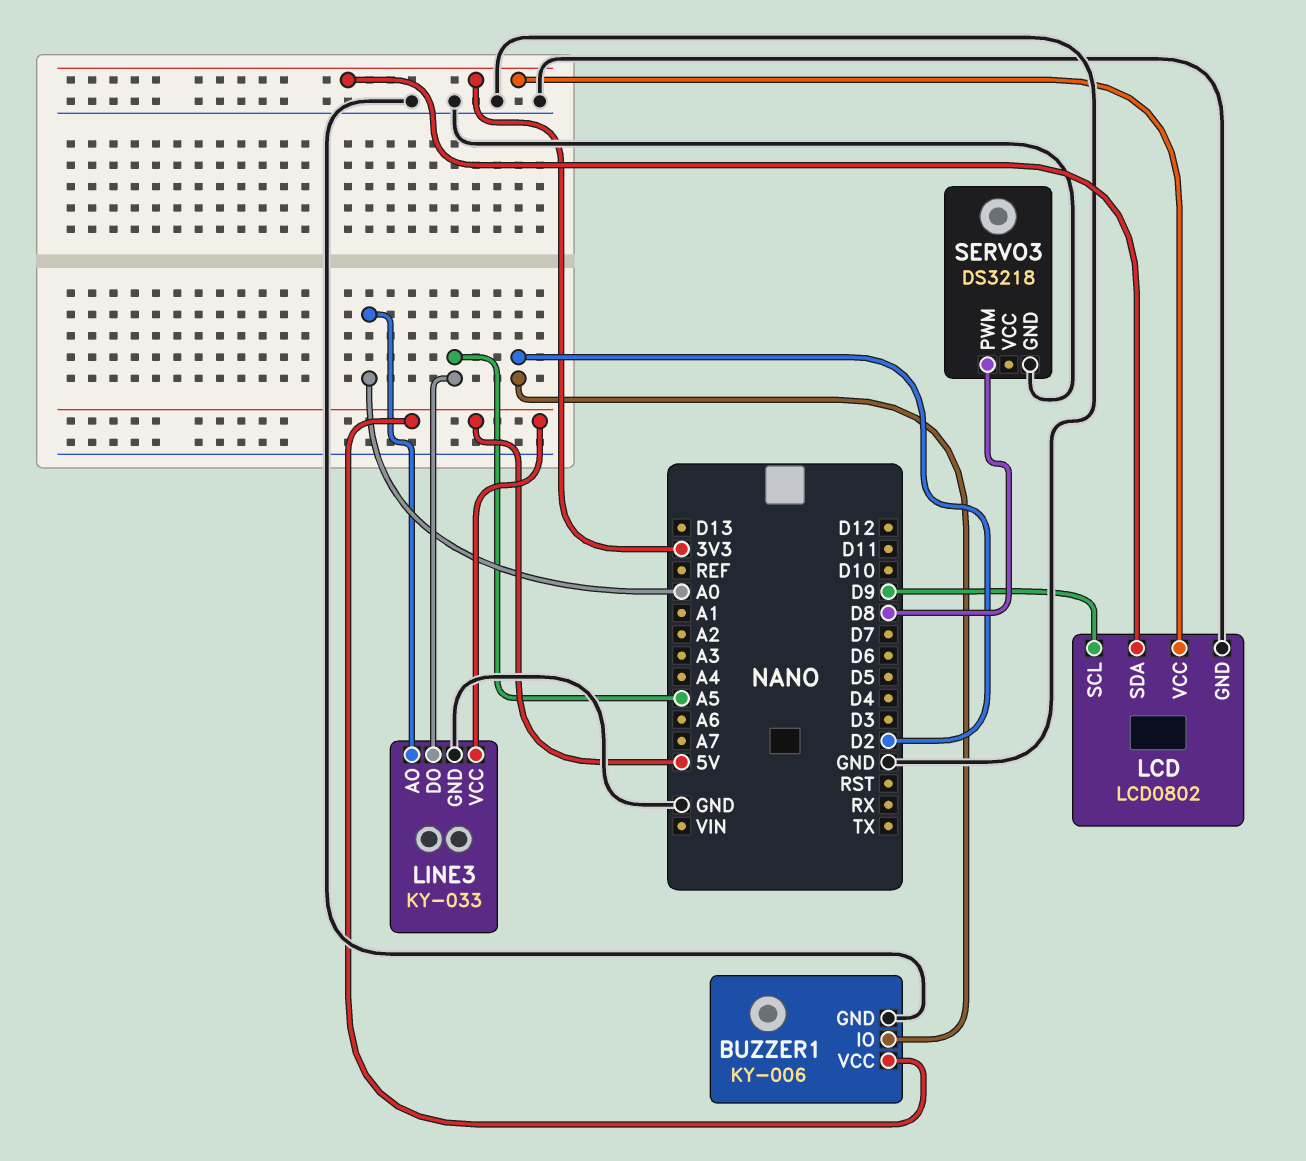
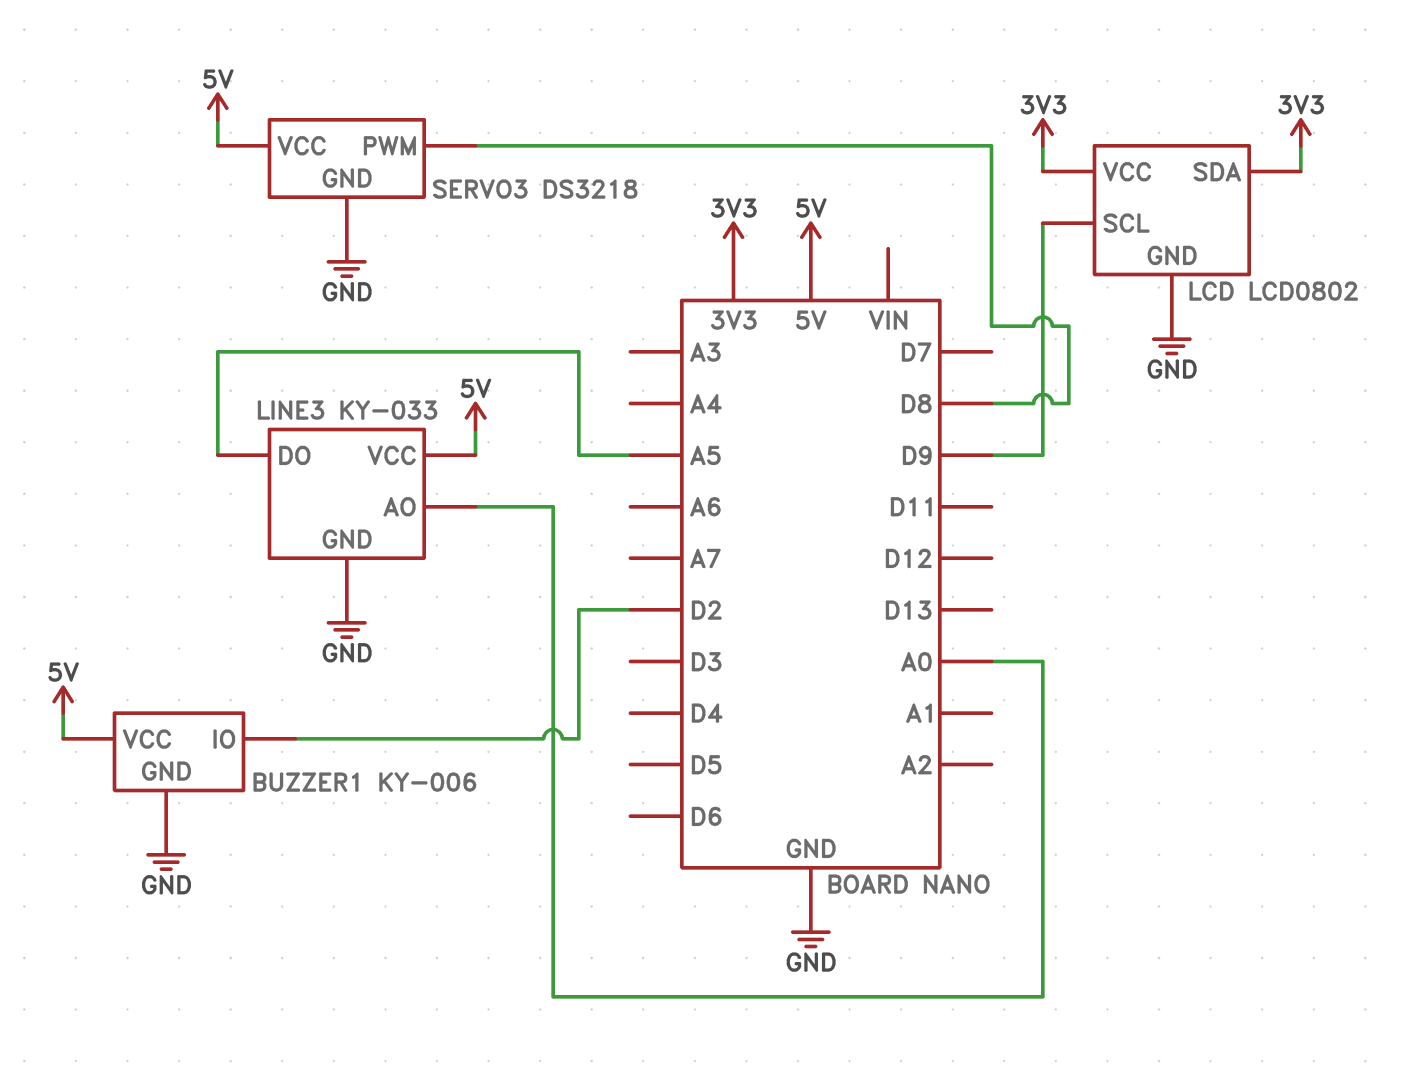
SERVO3 pin VCC: none -> 5V

